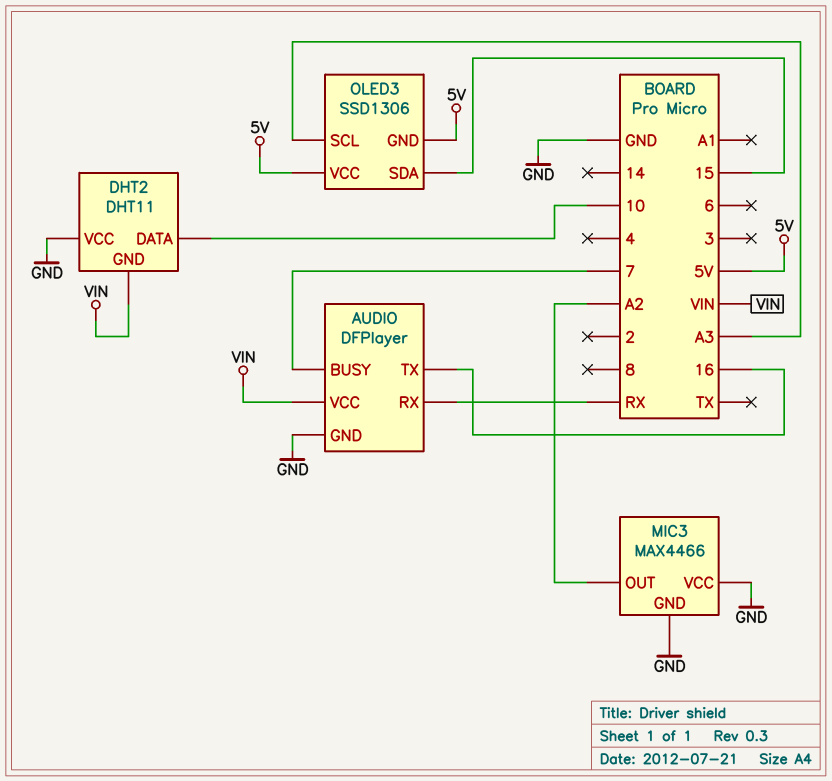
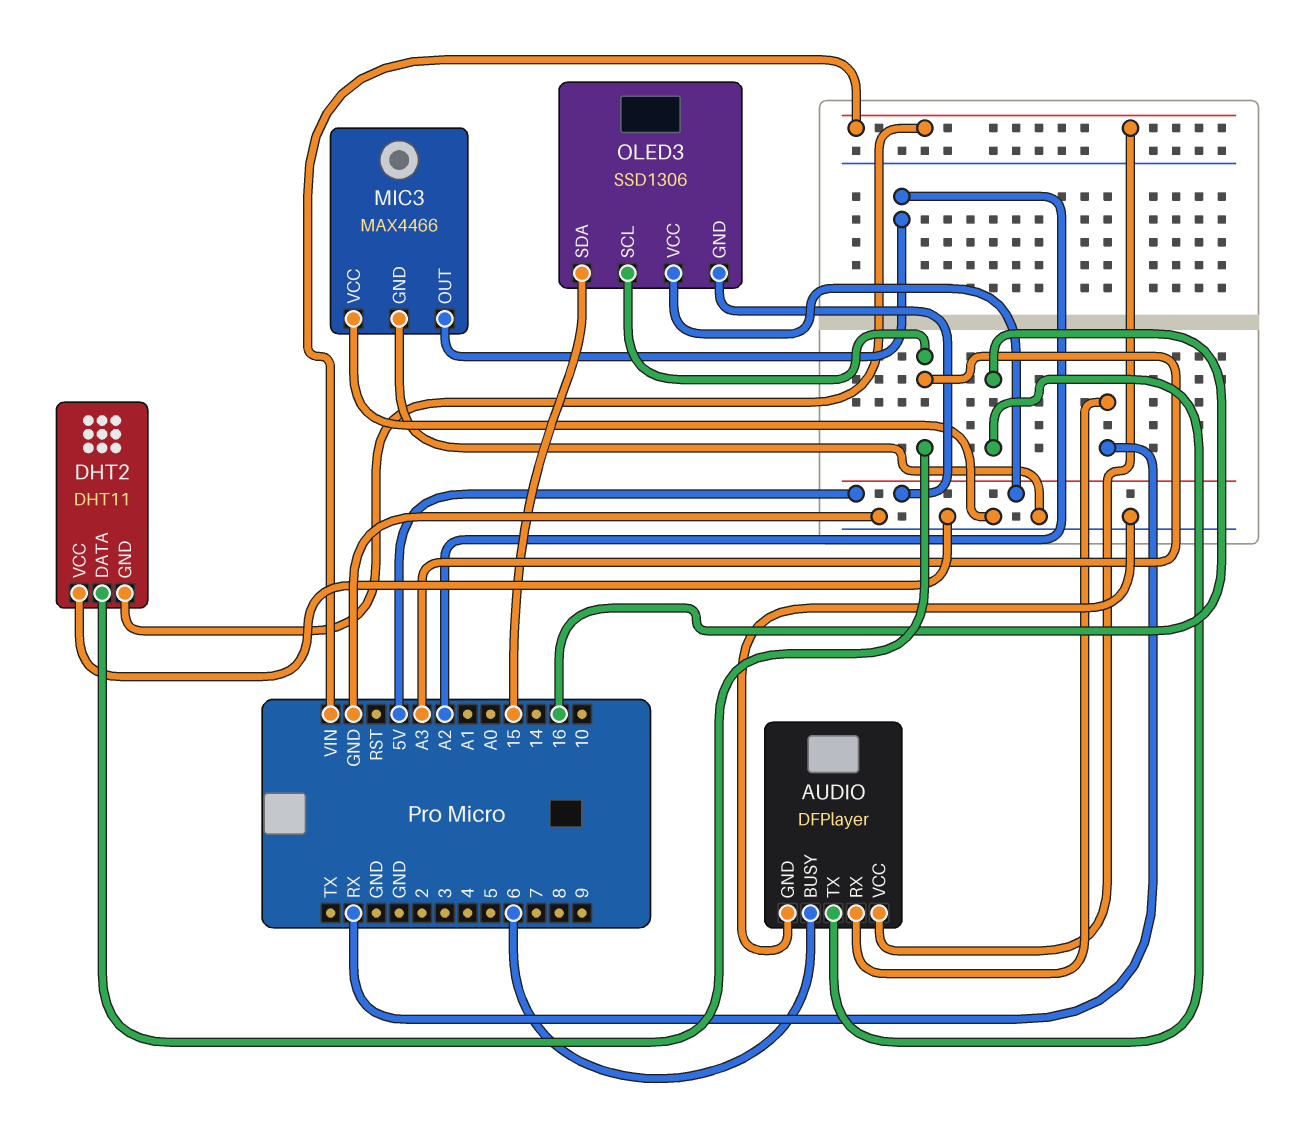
AUDIO pin BUSY: 7 -> 6
DHT2 pin DATA: 10 -> A3

